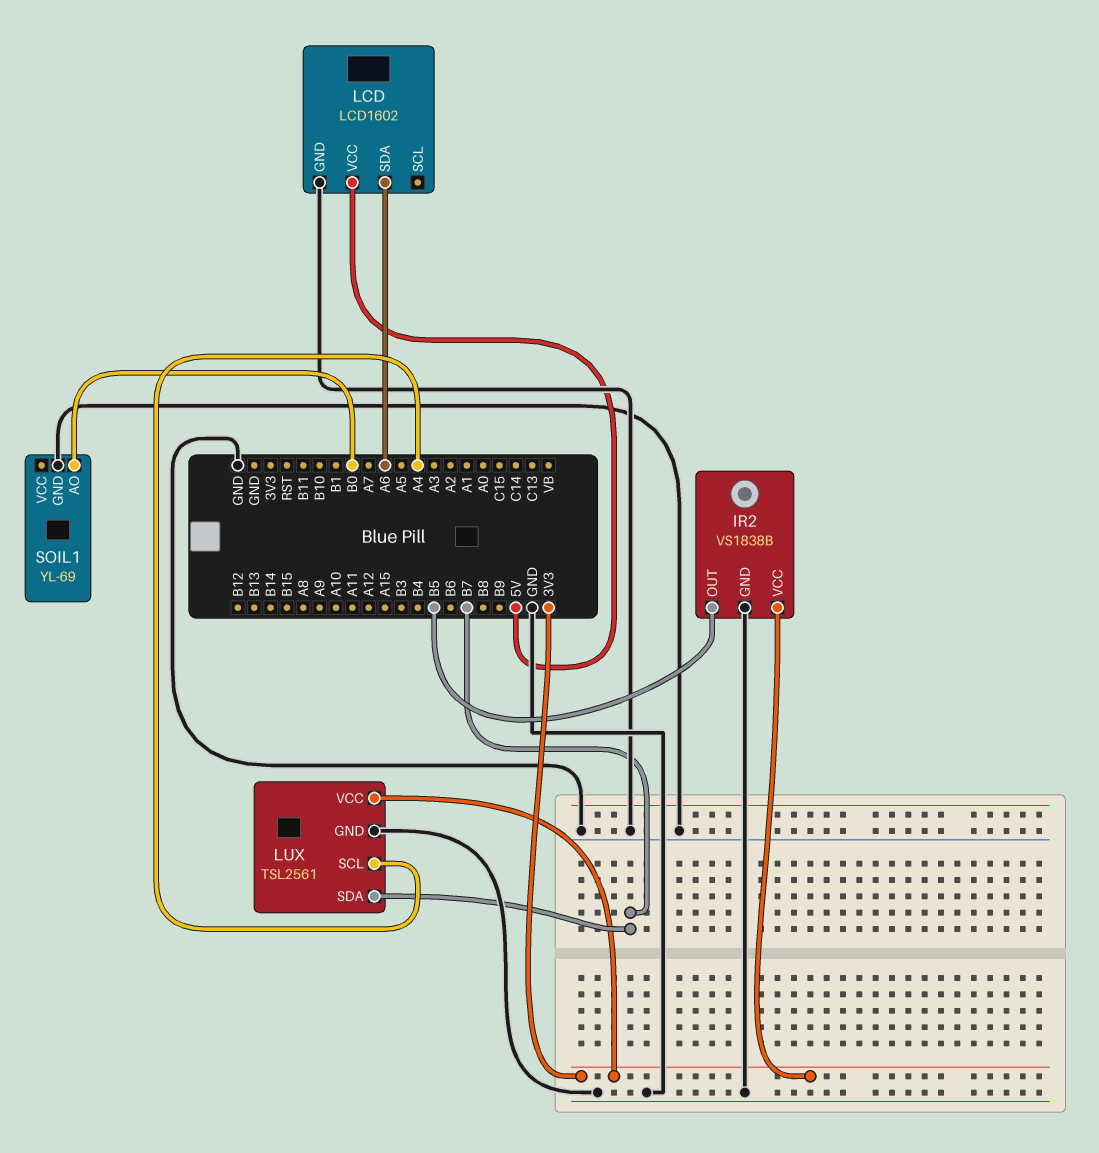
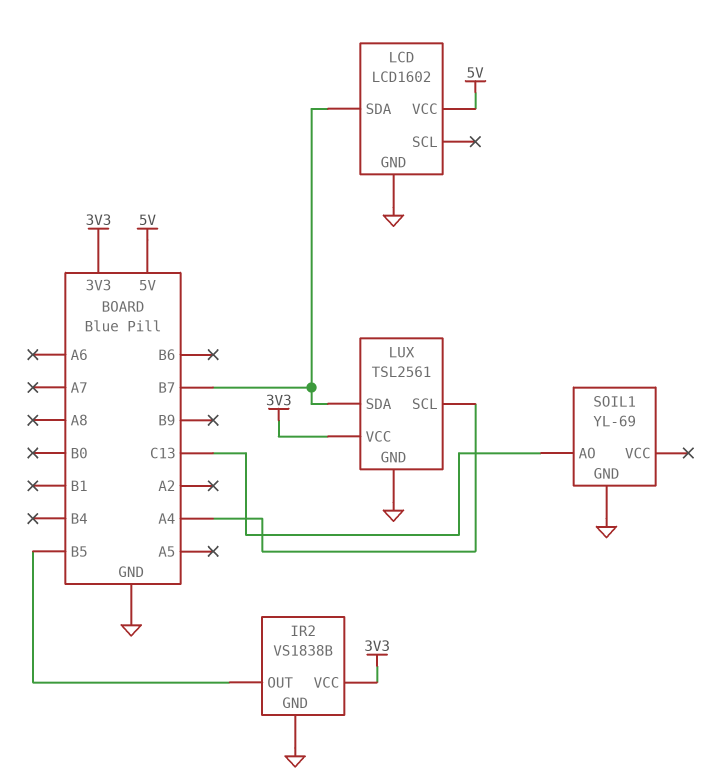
LCD pin SDA: A6 -> B7
SOIL1 pin AO: B0 -> C13

